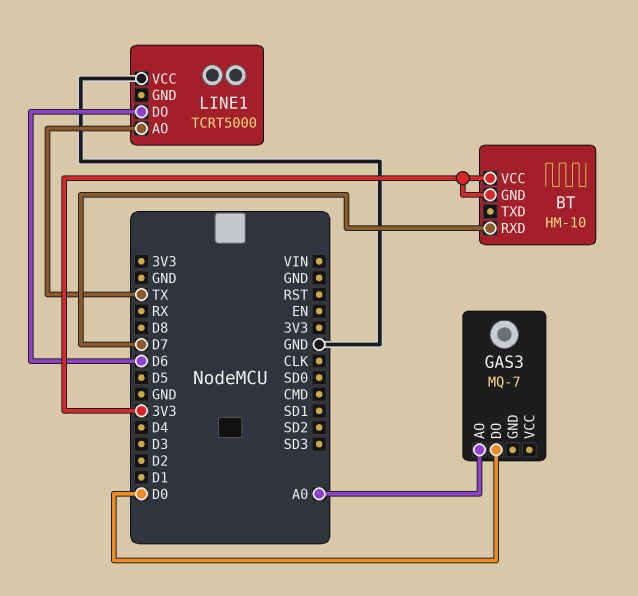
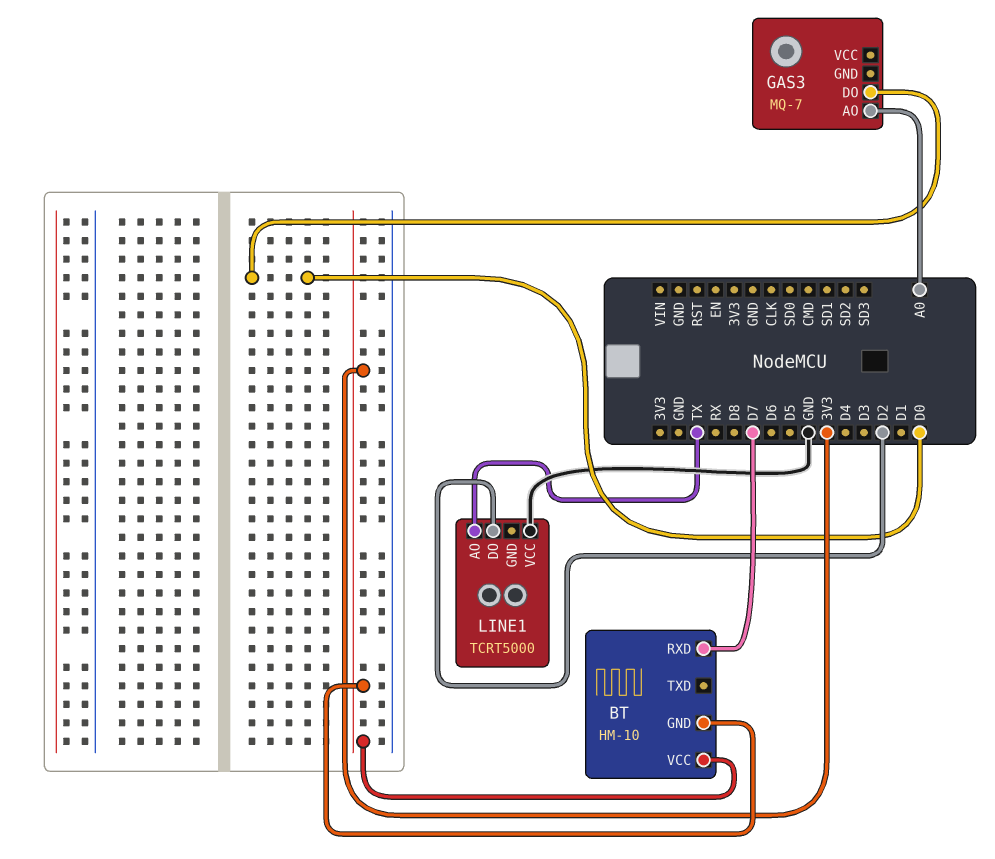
LINE1 pin DO: D6 -> D2

